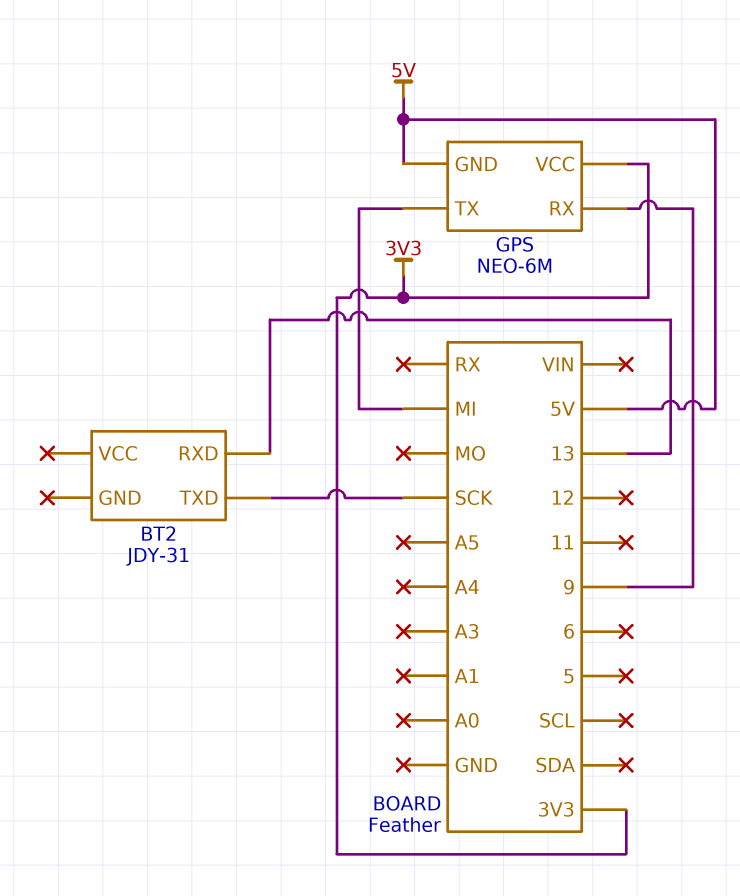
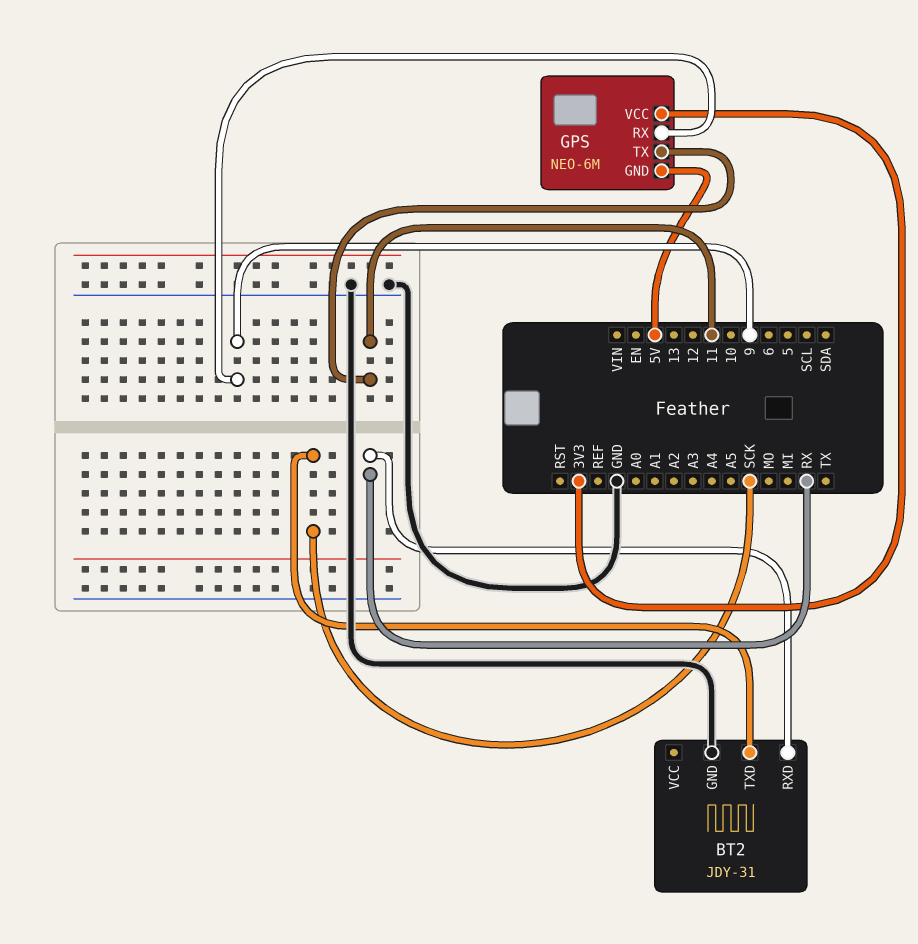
BT2 pin GND: none -> GND
BT2 pin RXD: 13 -> RX
GPS pin TX: MI -> 11

